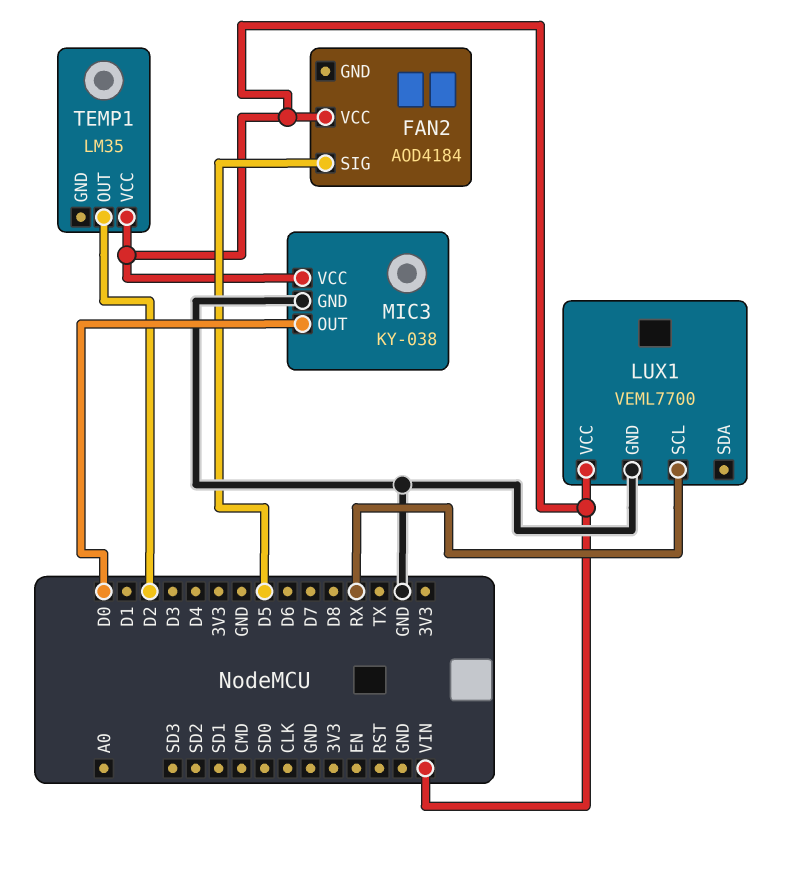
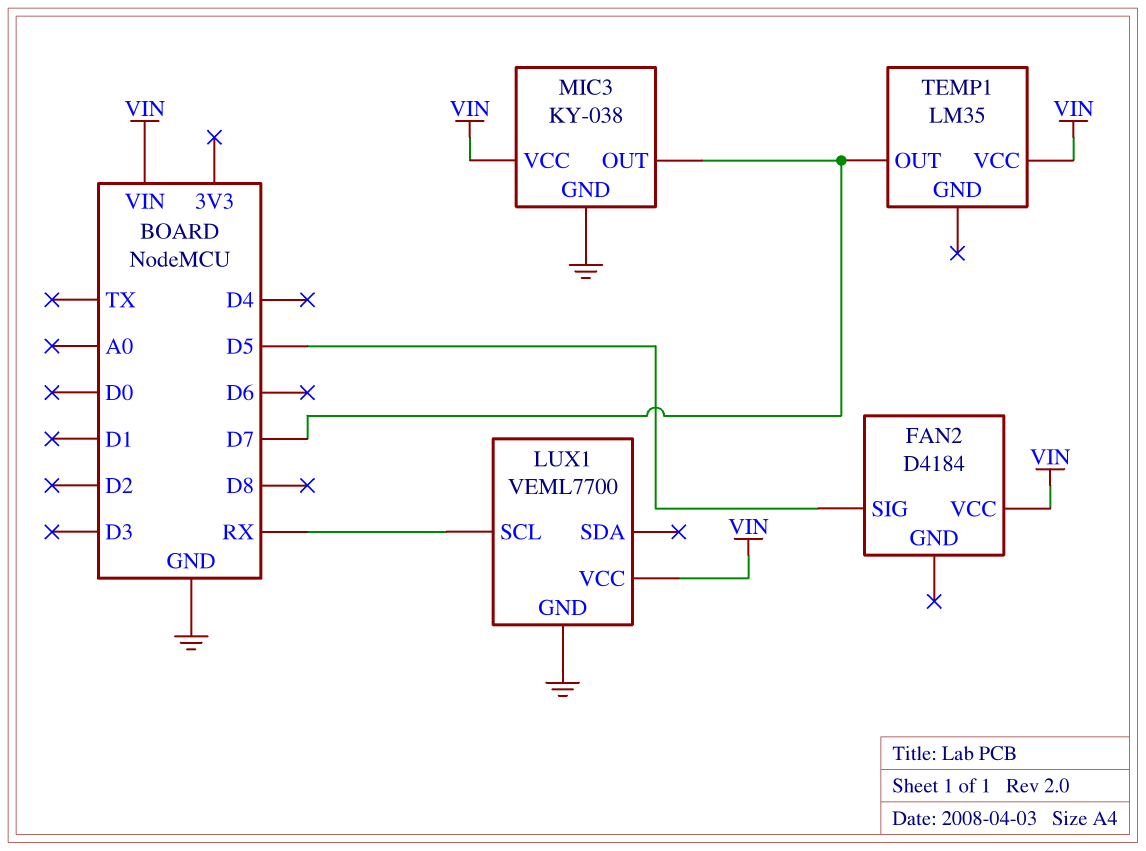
FAN2: AOD4184 -> D4184
MIC3 pin OUT: D0 -> D7
TEMP1 pin OUT: D2 -> D7

